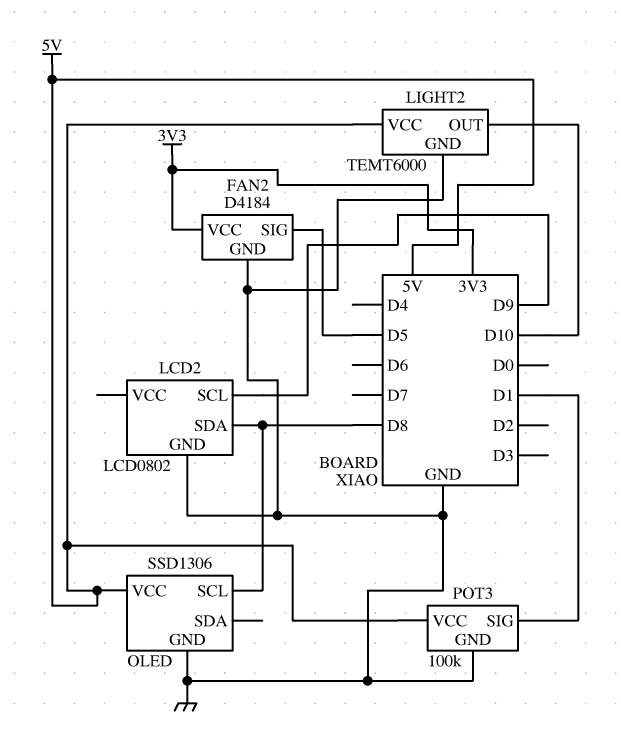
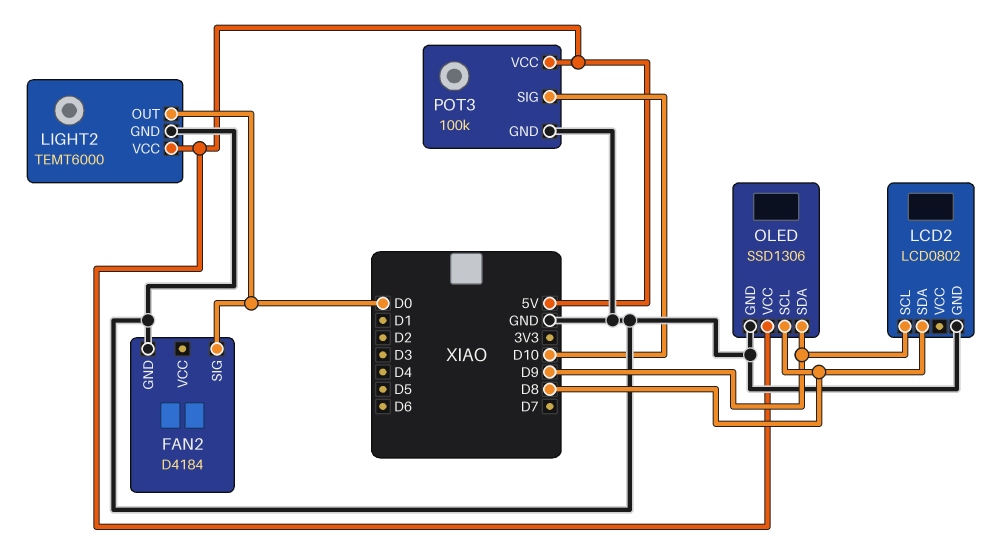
FAN2 pin SIG: D5 -> D0
FAN2 pin VCC: 3V3 -> none
LIGHT2 pin OUT: D10 -> D0
OLED pin SDA: none -> D9
POT3 pin SIG: D1 -> D10

